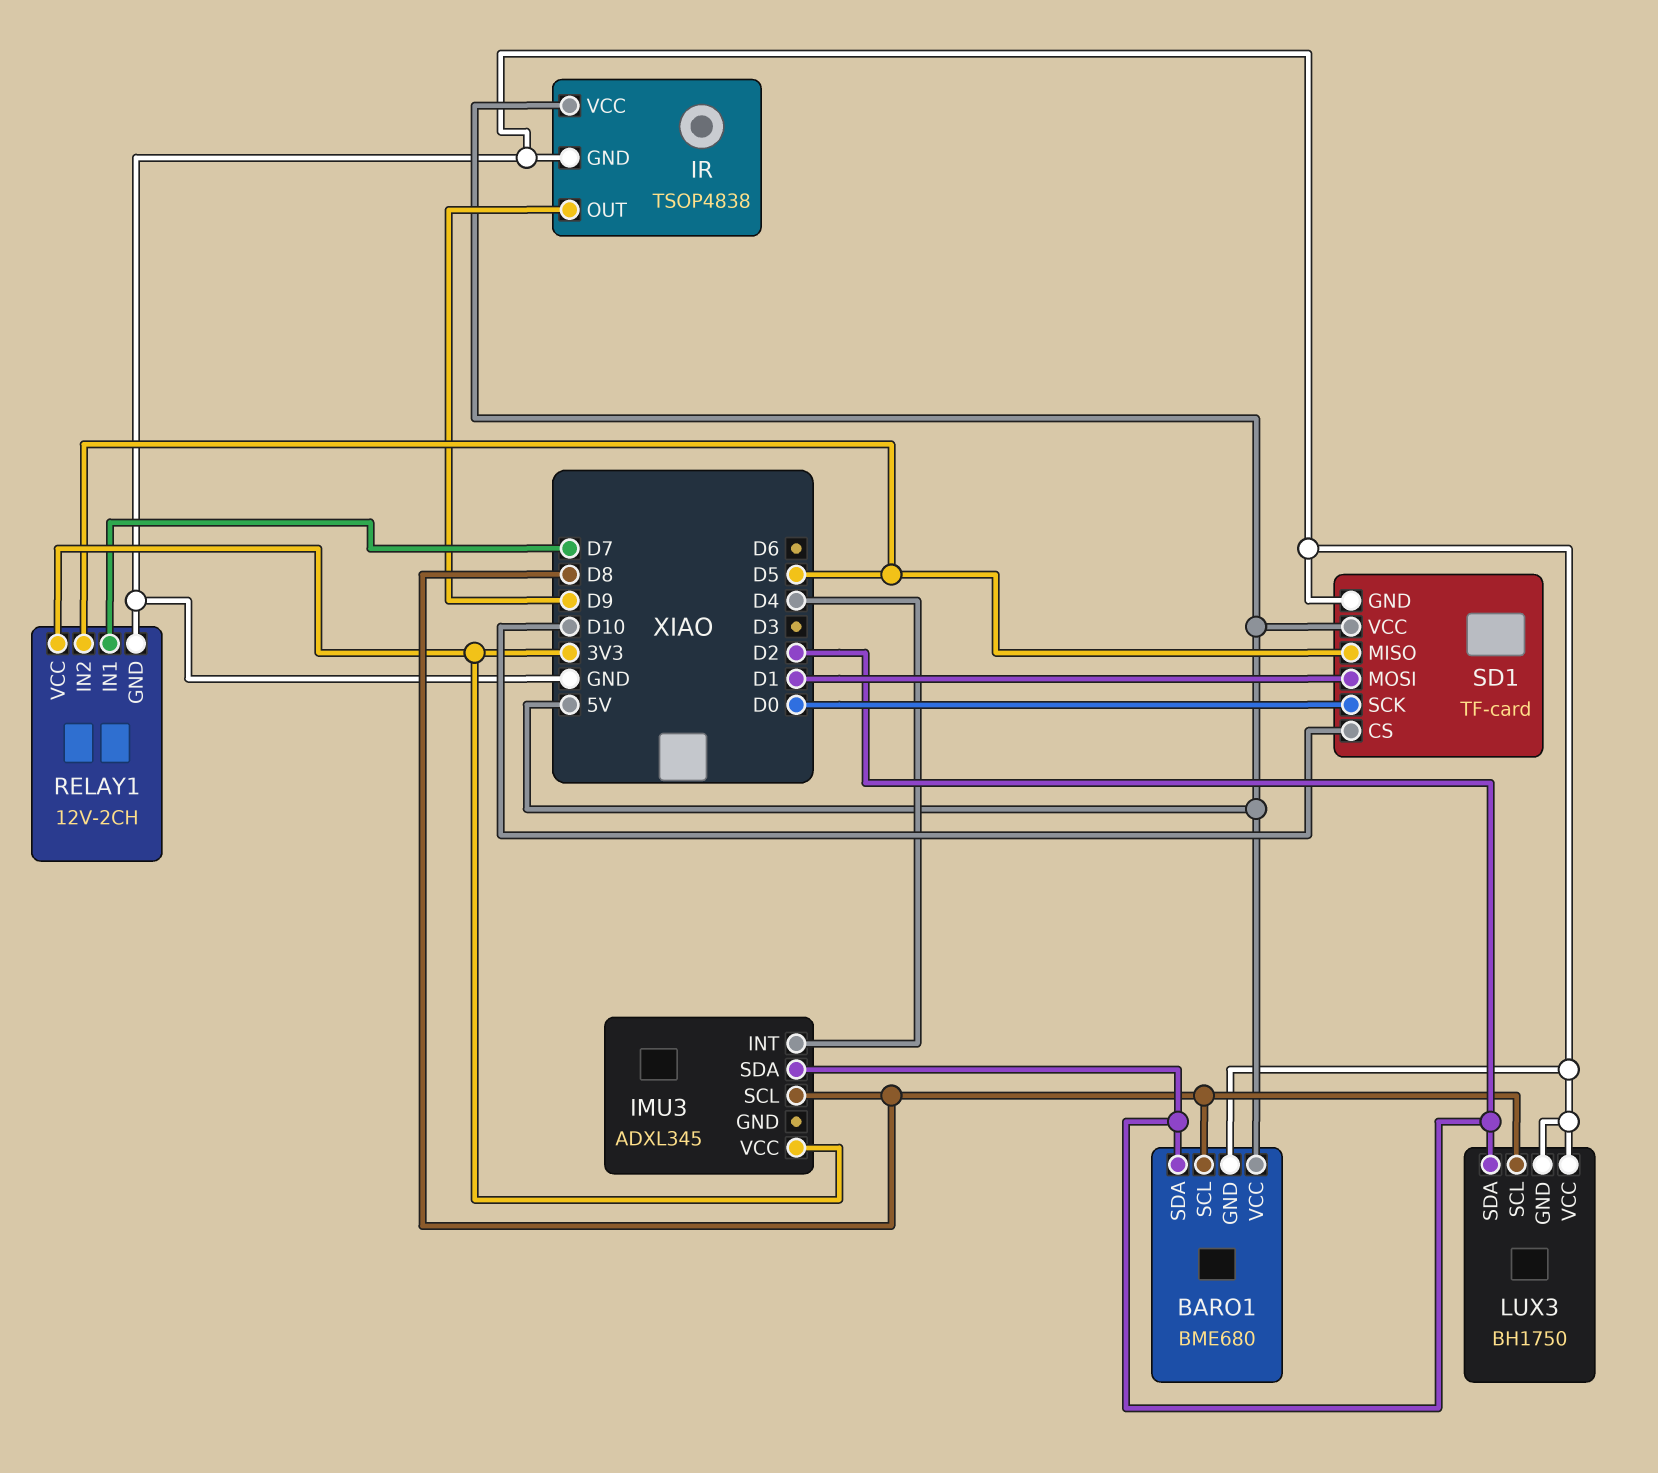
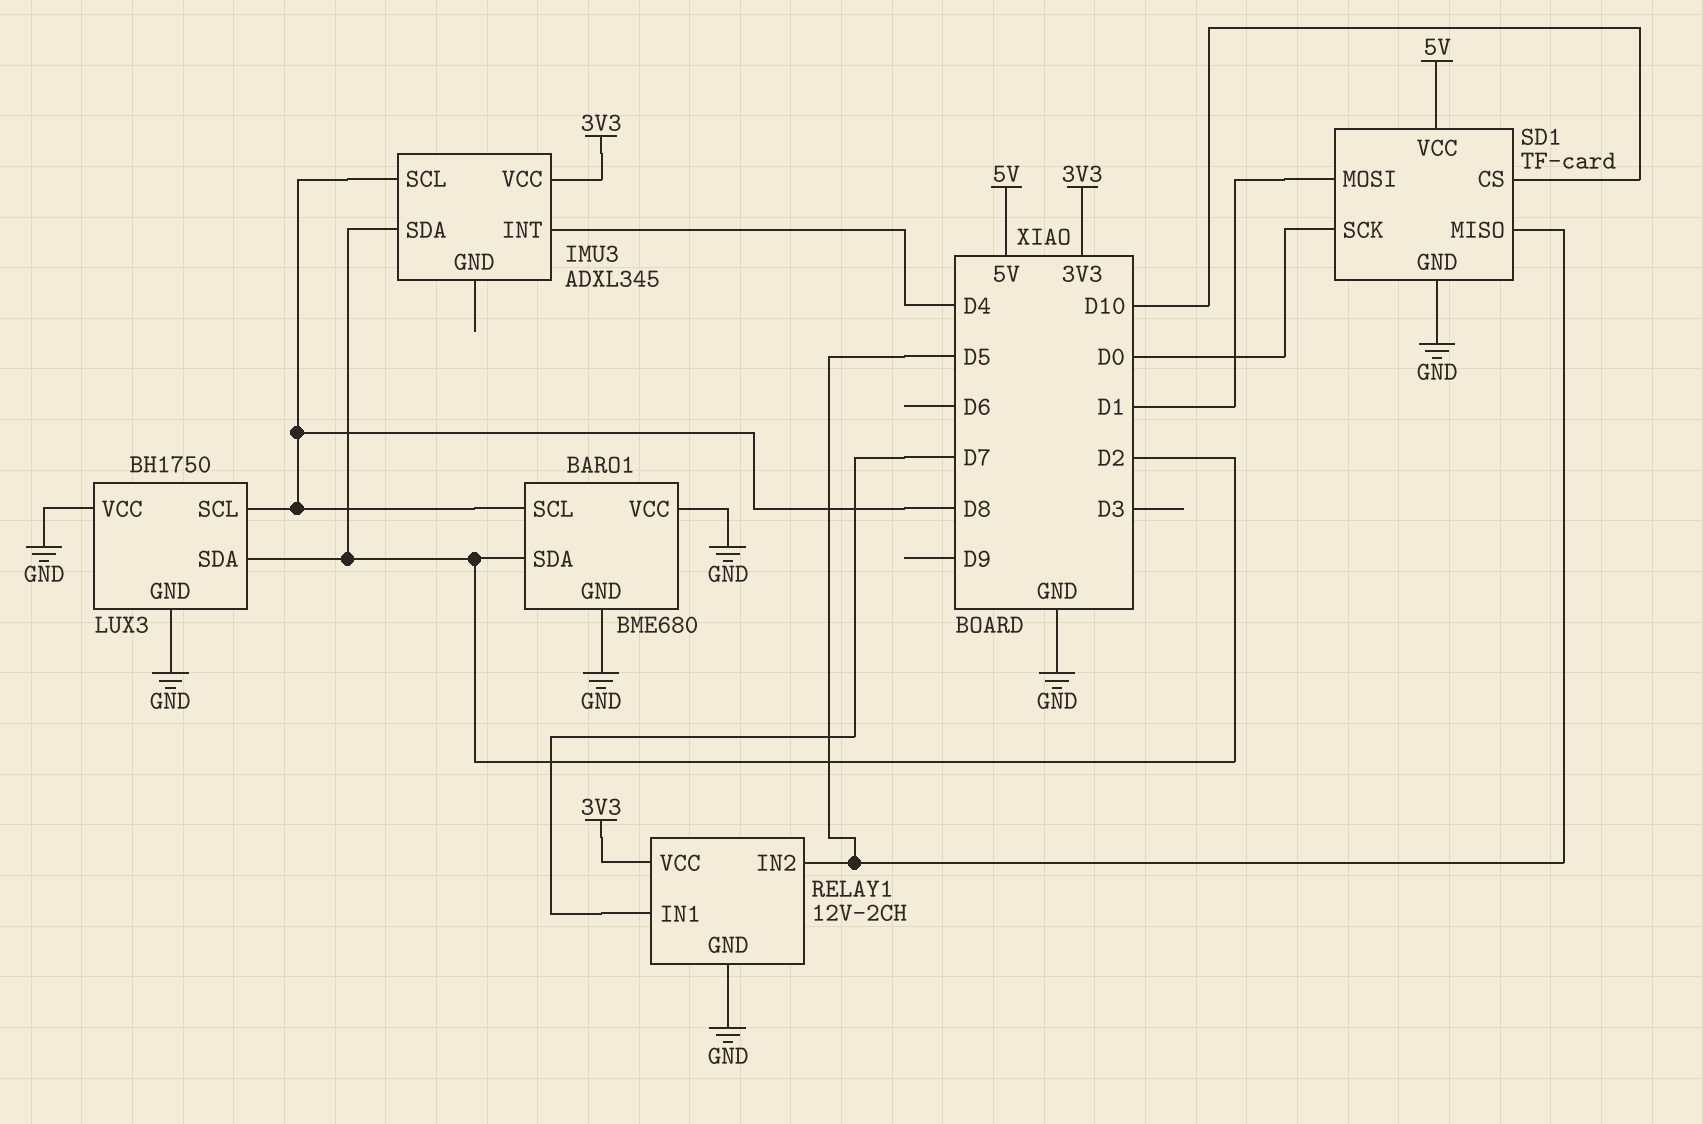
BARO1 pin VCC: 5V -> GND
IR: TSOP4838 -> none
IR pin GND: GND -> none
IR pin OUT: D9 -> none
IR pin VCC: 5V -> none

